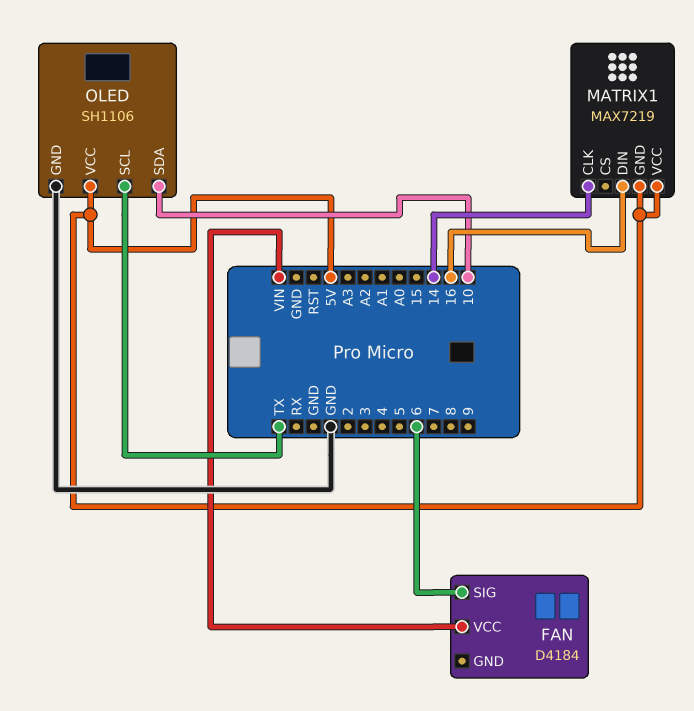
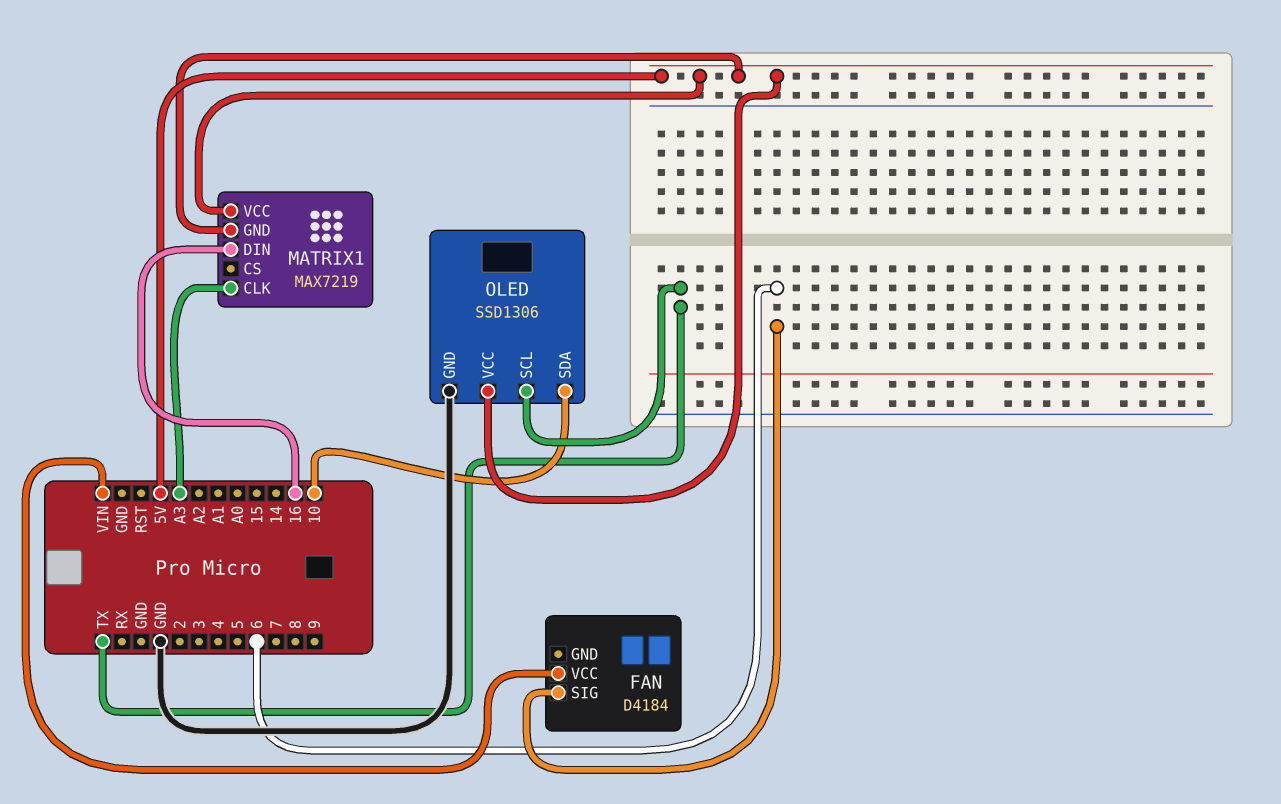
MATRIX1 pin CLK: 14 -> A3
OLED: SH1106 -> SSD1306

